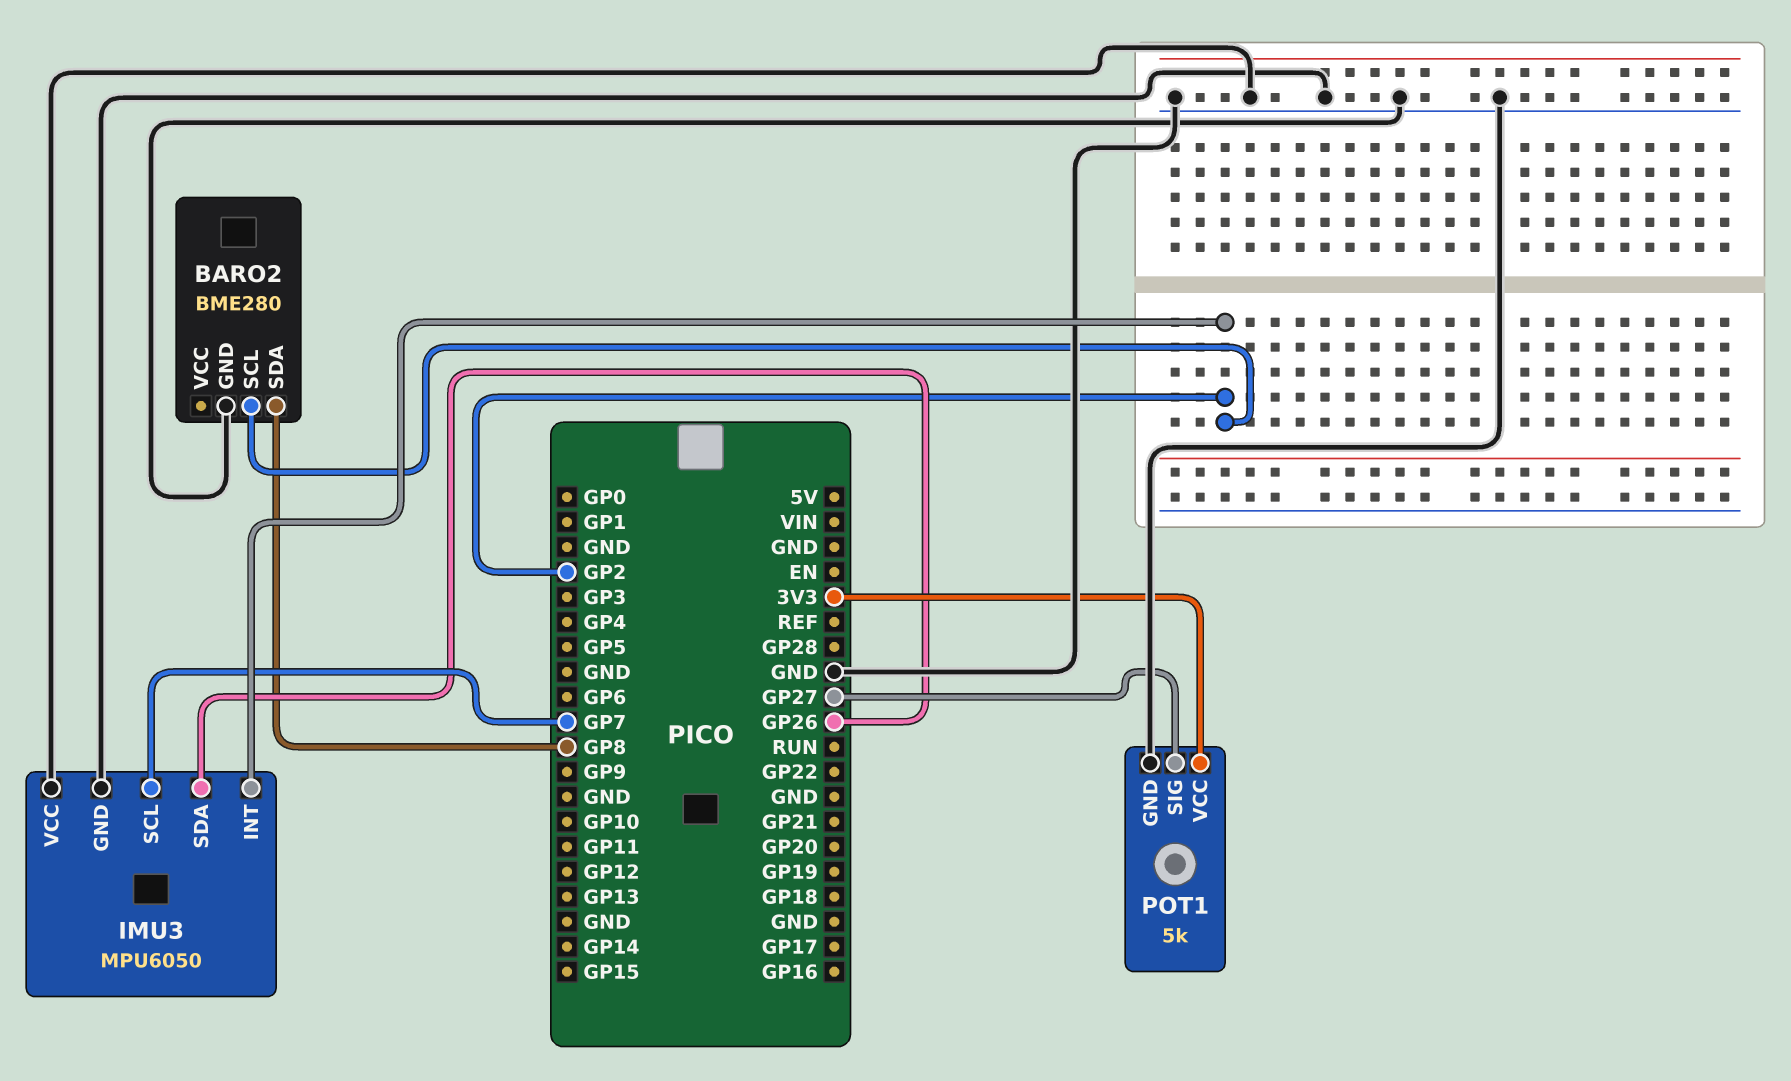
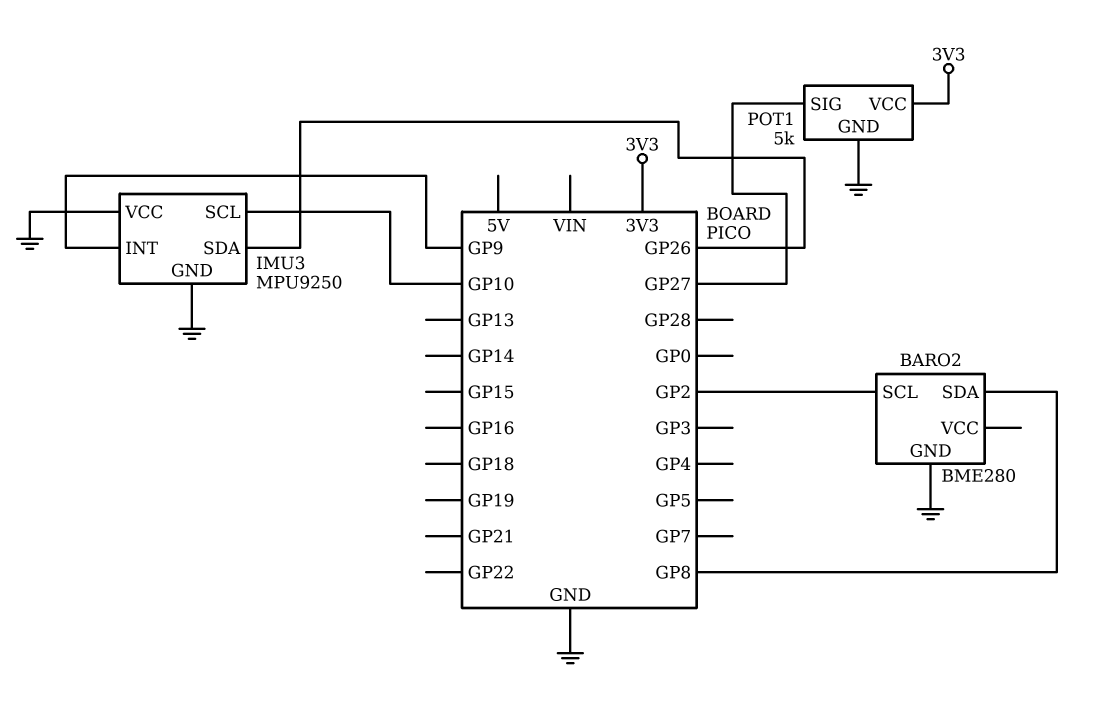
IMU3: MPU6050 -> MPU9250
IMU3 pin INT: GP2 -> GP9
IMU3 pin SCL: GP7 -> GP10

